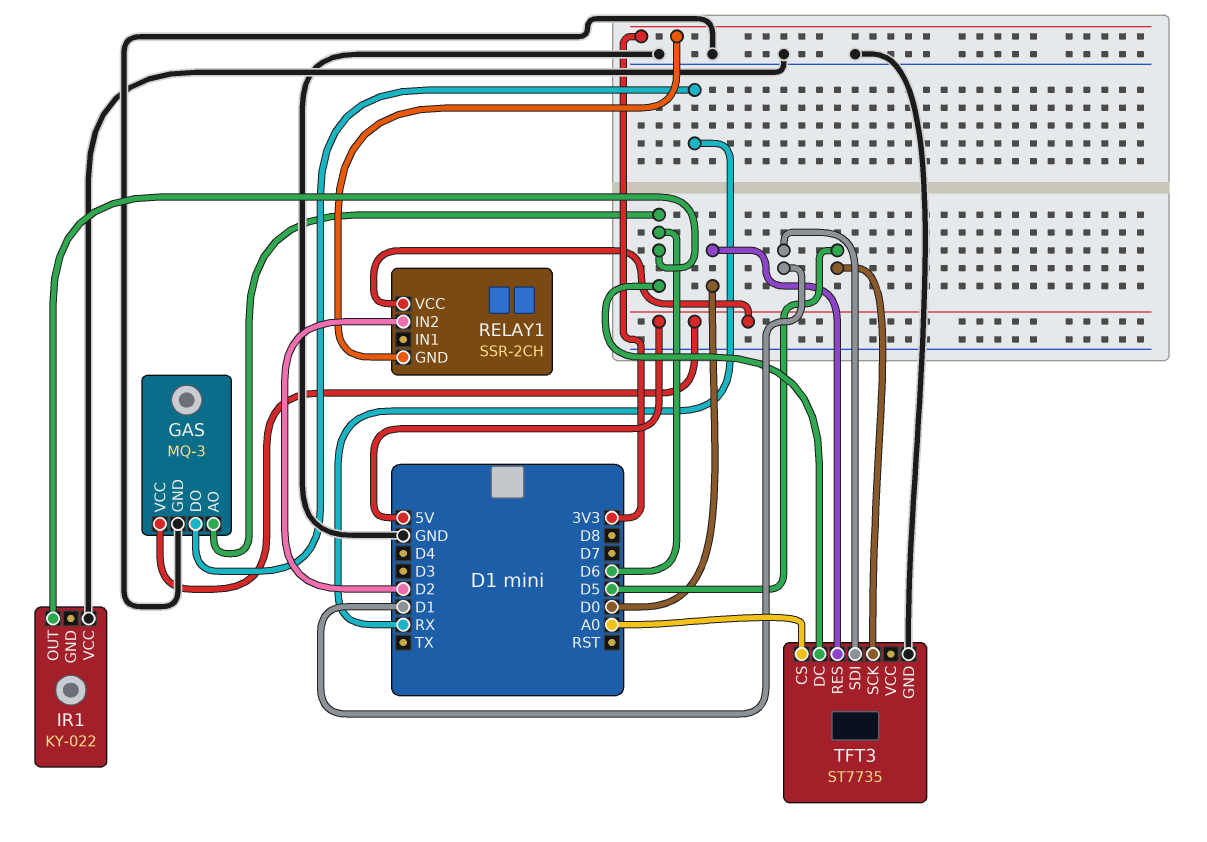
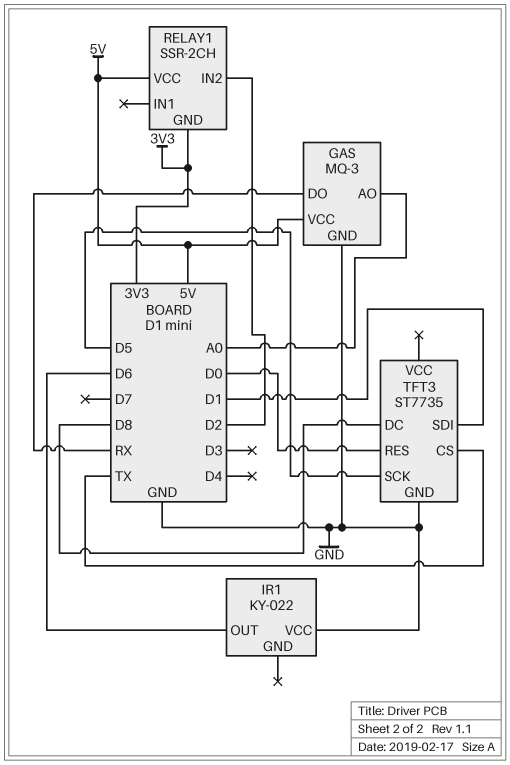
GAS pin AO: D6 -> A0
TFT3 pin CS: A0 -> TX
TFT3 pin DC: D6 -> D8

